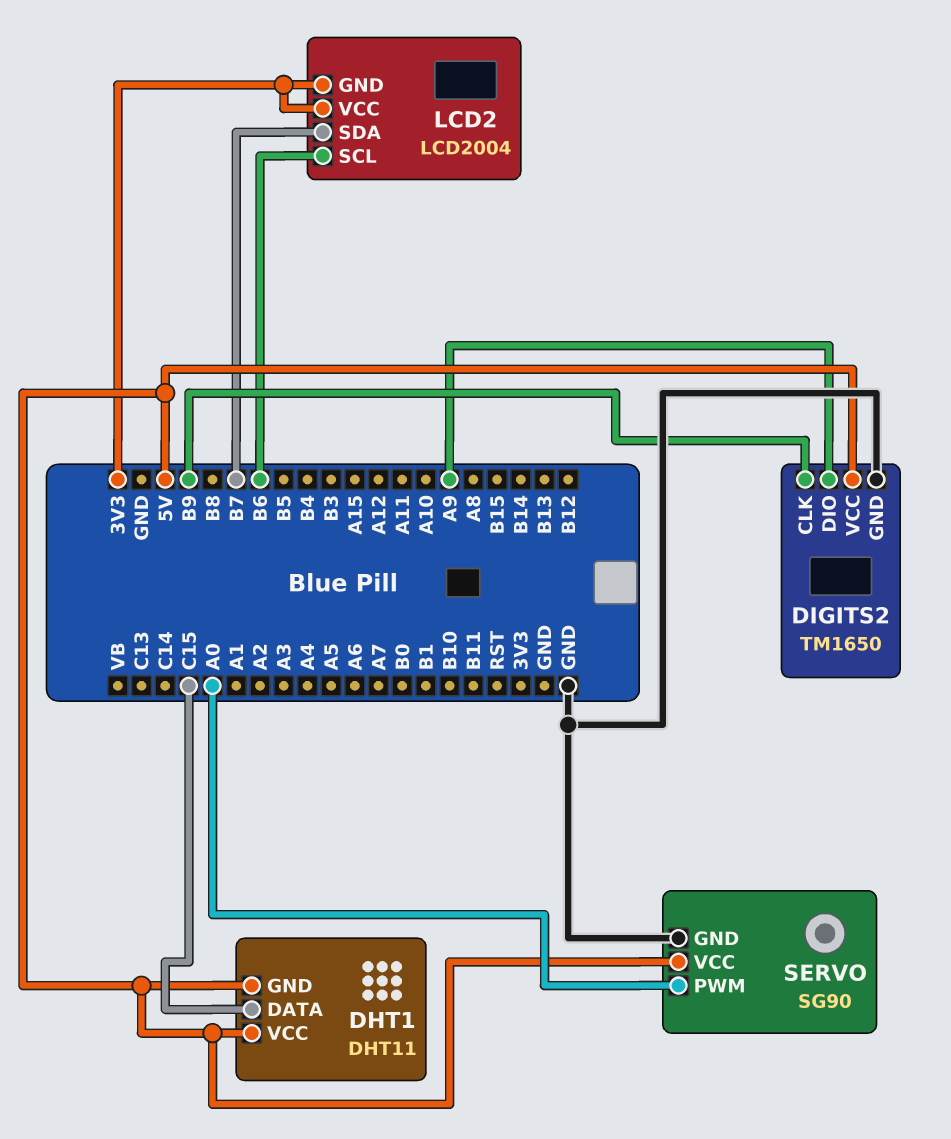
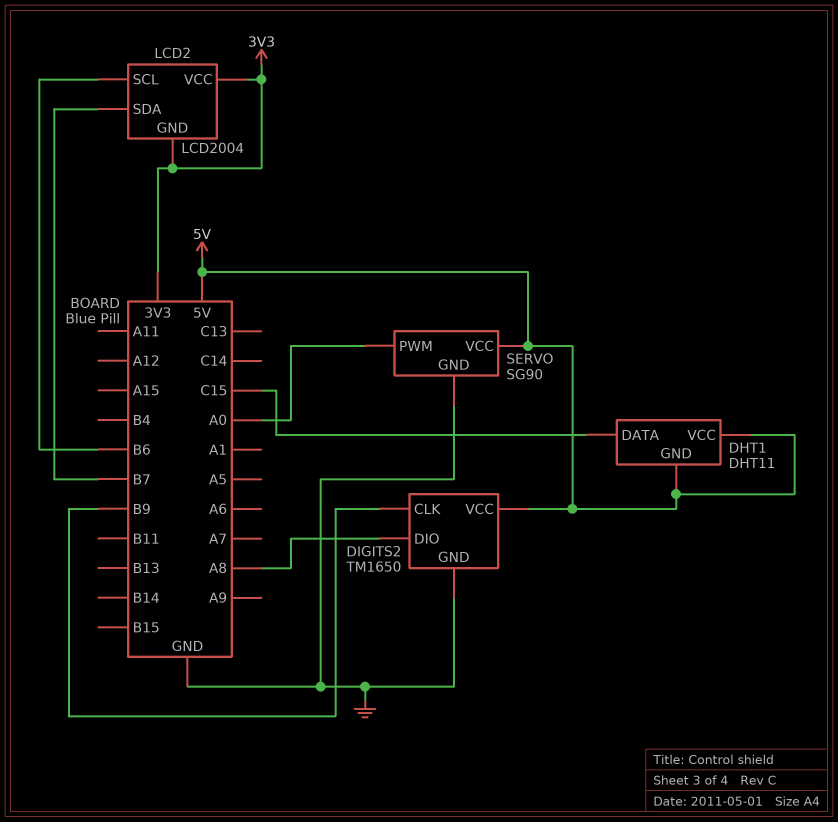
DIGITS2 pin DIO: A9 -> A8

